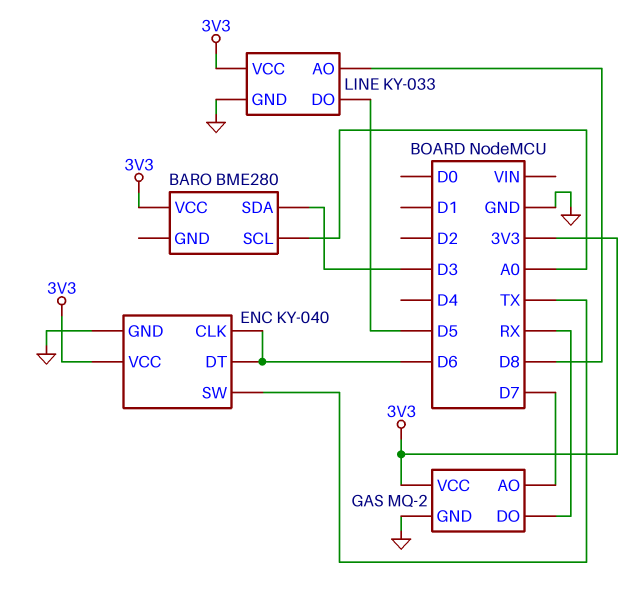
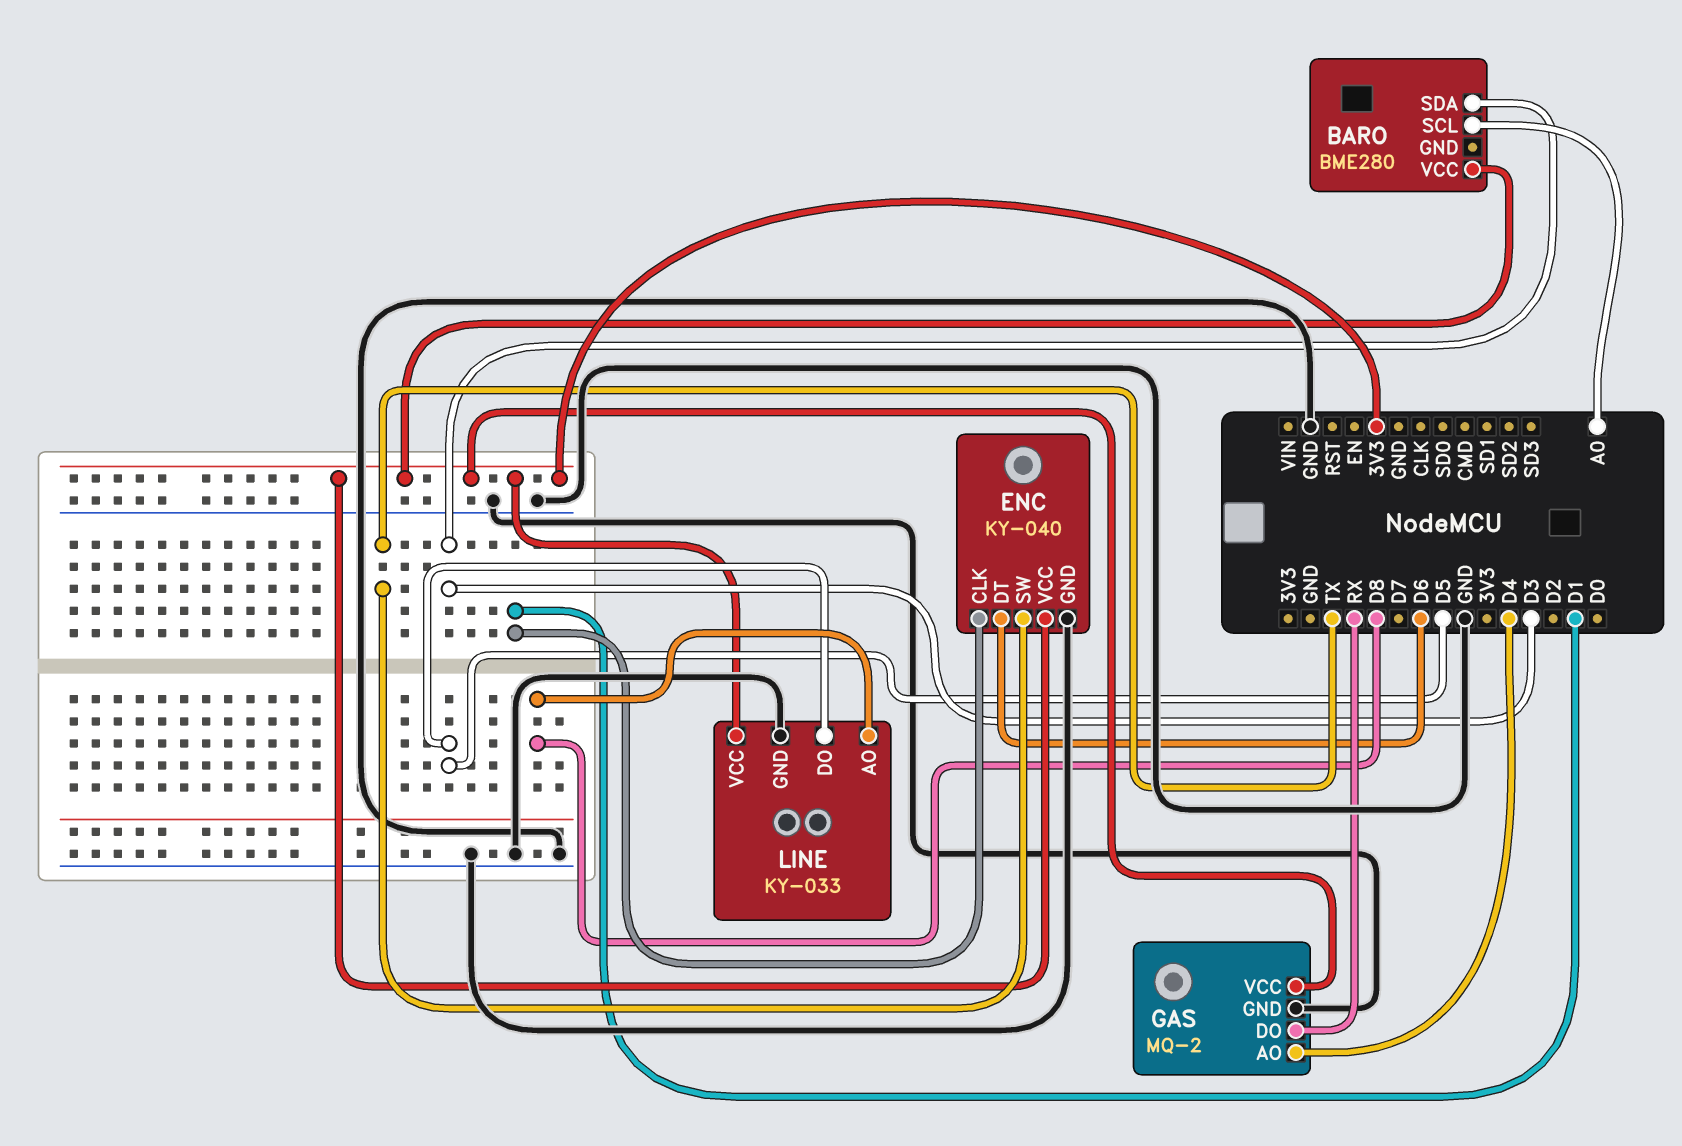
ENC pin CLK: D6 -> D1
GAS pin AO: D7 -> D4

